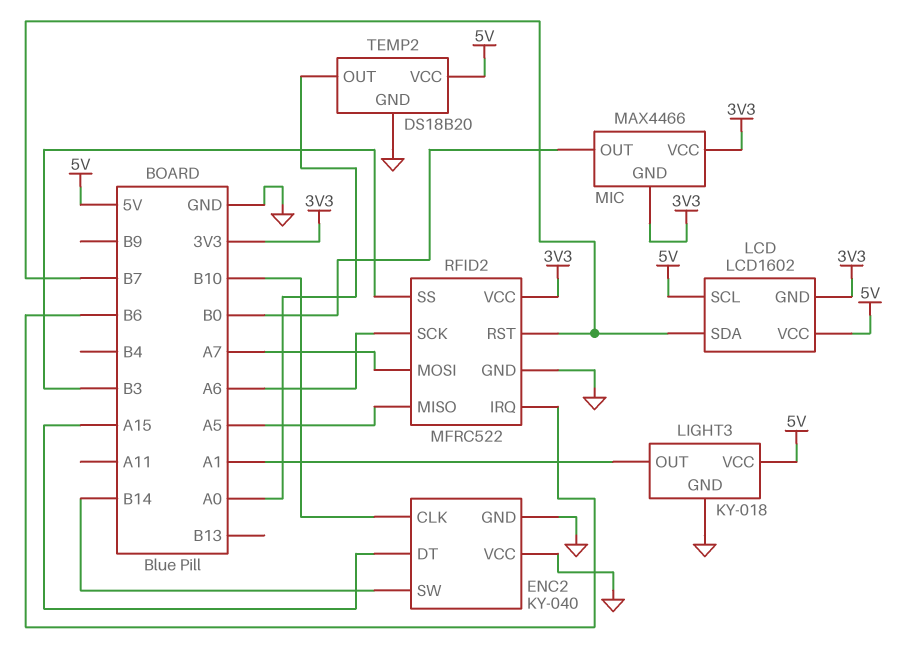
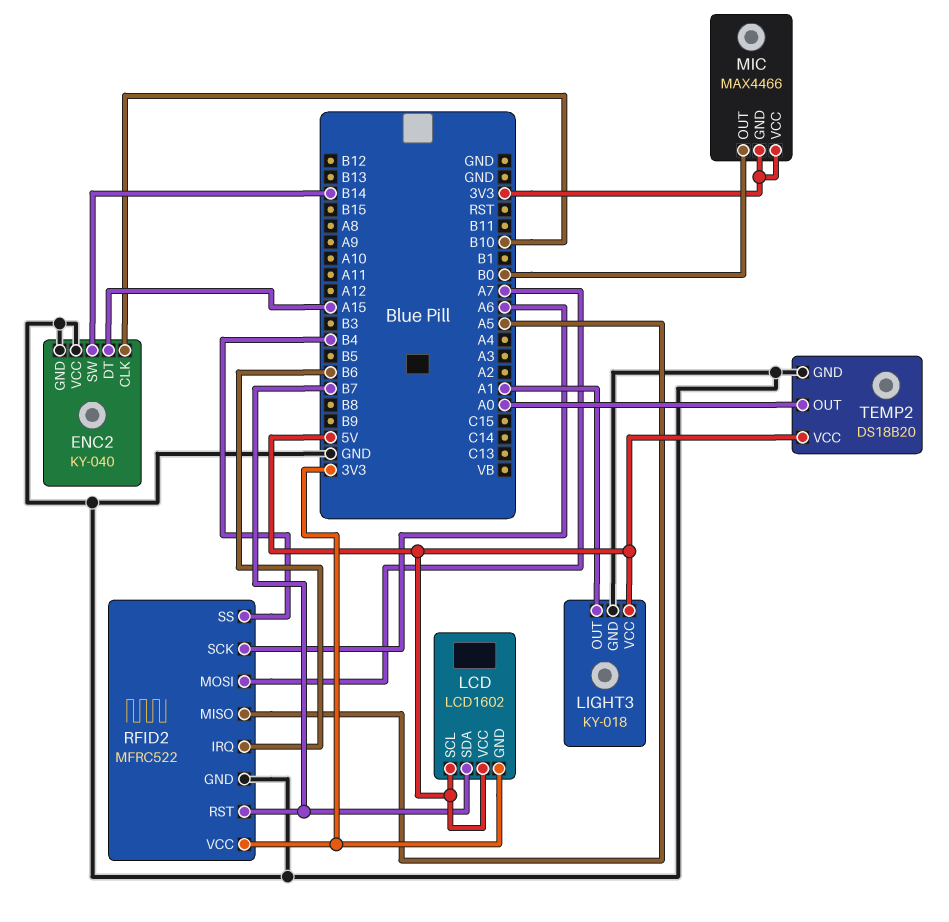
RFID2 pin SS: B3 -> B4

